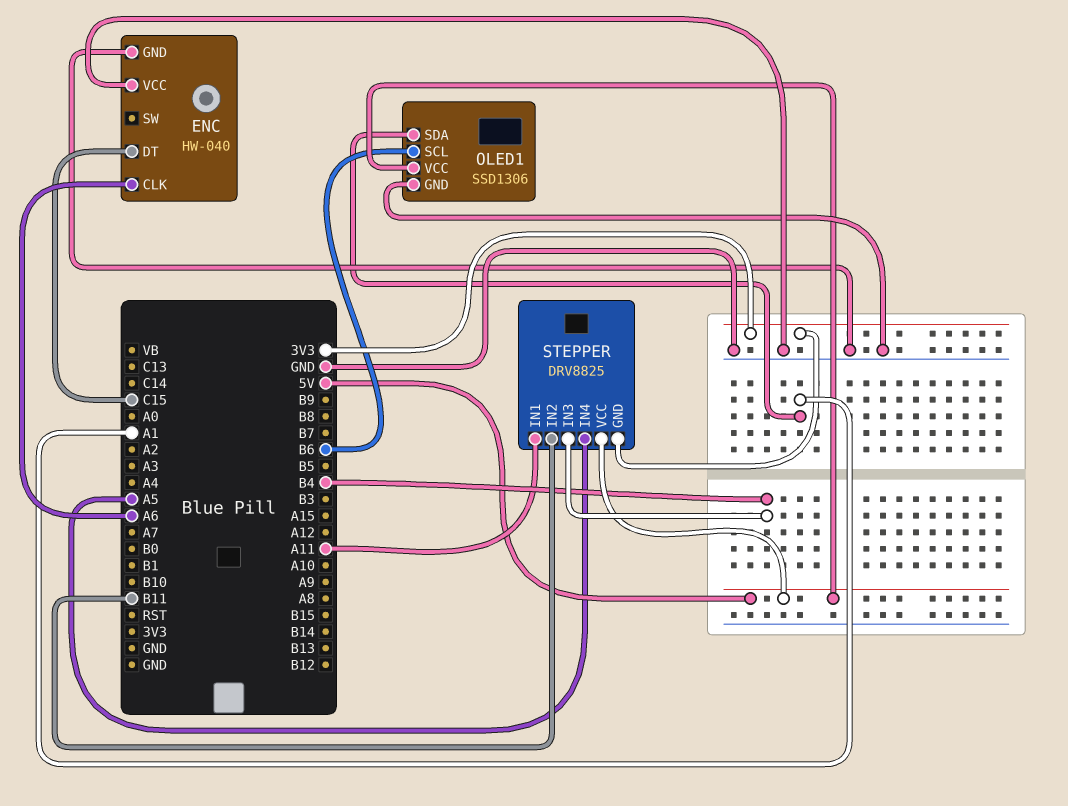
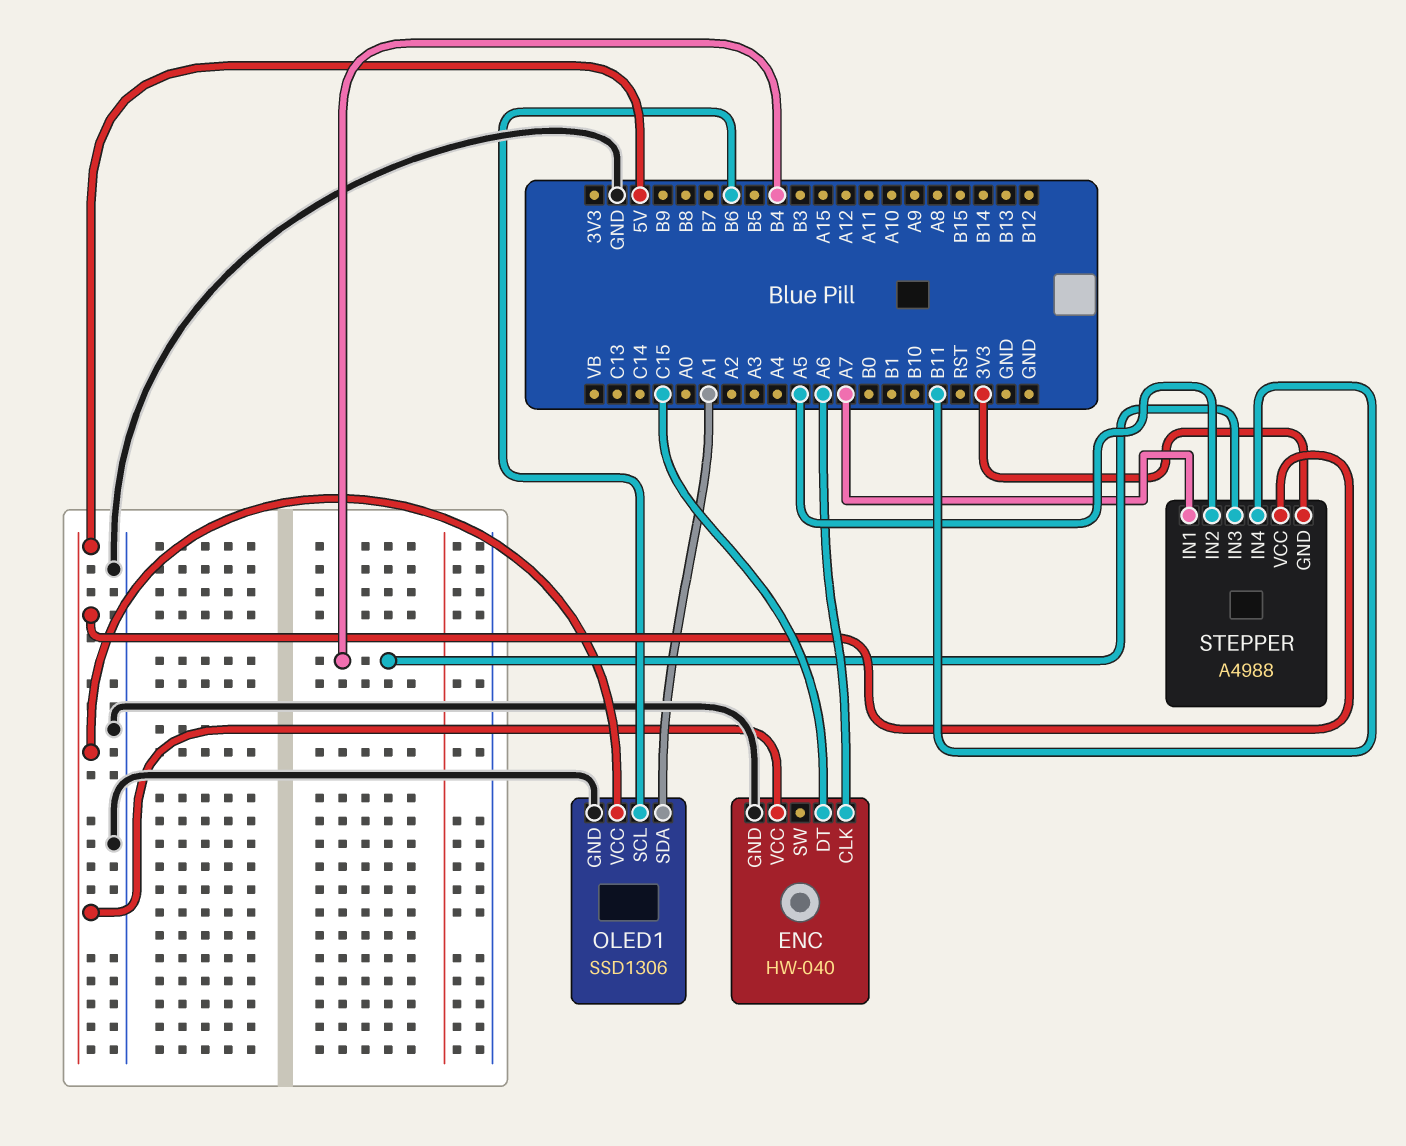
ENC pin VCC: GND -> 5V
STEPPER: DRV8825 -> A4988
STEPPER pin IN1: A11 -> A7
STEPPER pin IN2: B11 -> A5
STEPPER pin IN4: A5 -> B11

